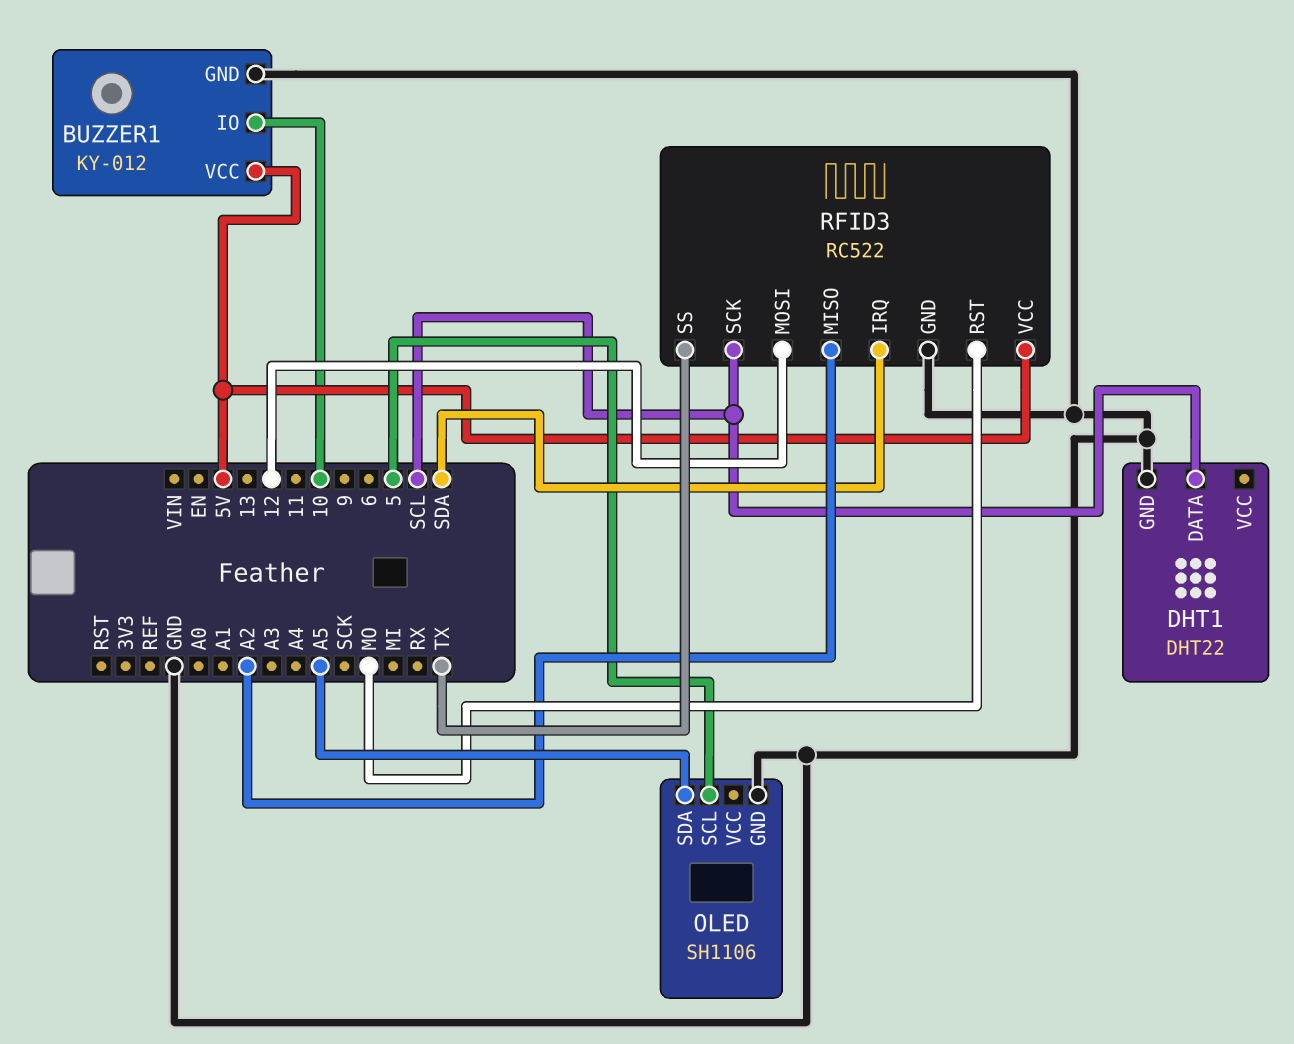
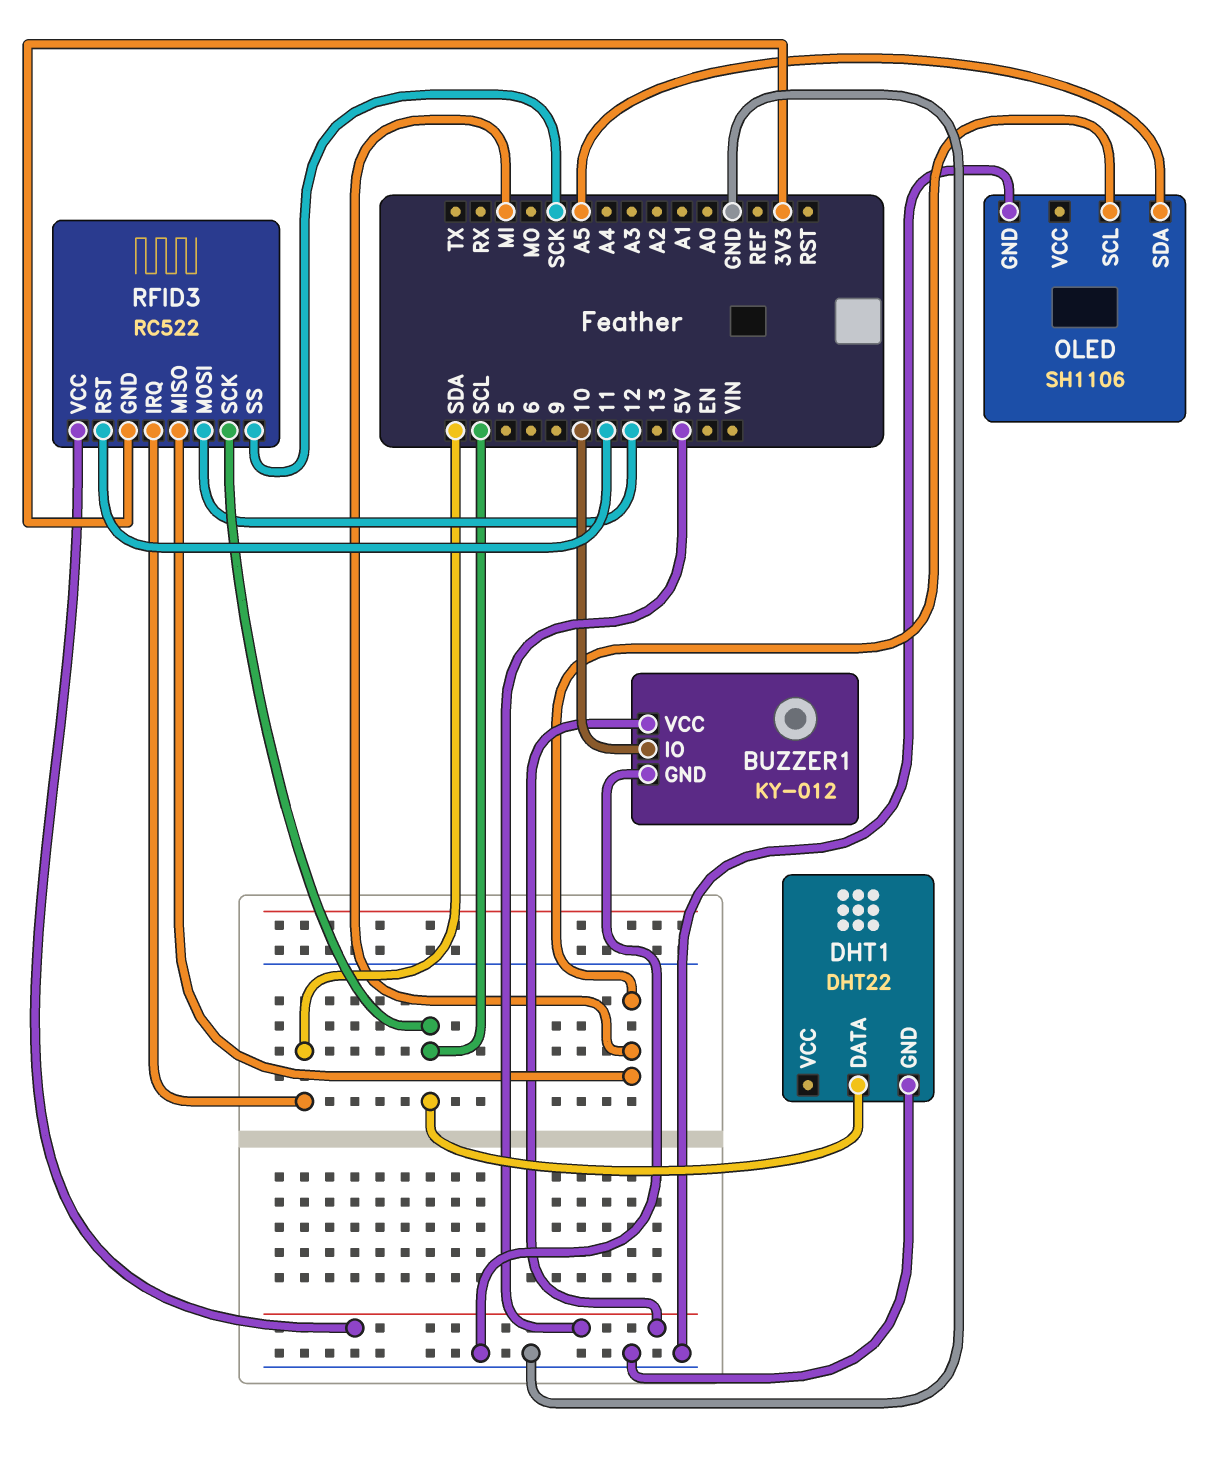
OLED pin SCL: 5 -> MI
RFID3 pin GND: GND -> 3V3
RFID3 pin MISO: A2 -> MI
RFID3 pin RST: MO -> 11
RFID3 pin SS: TX -> SCK

